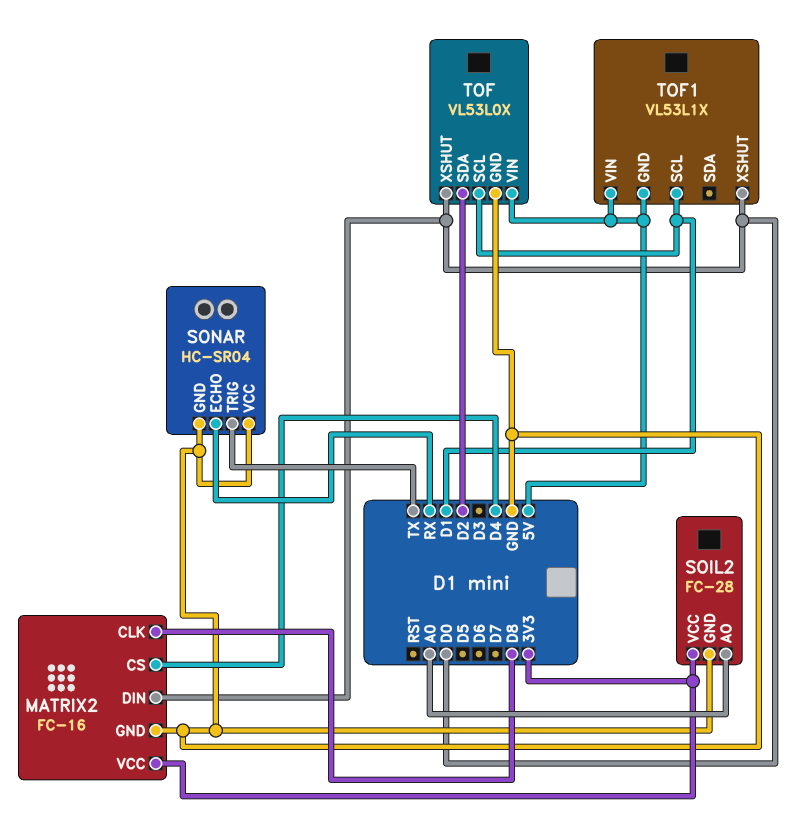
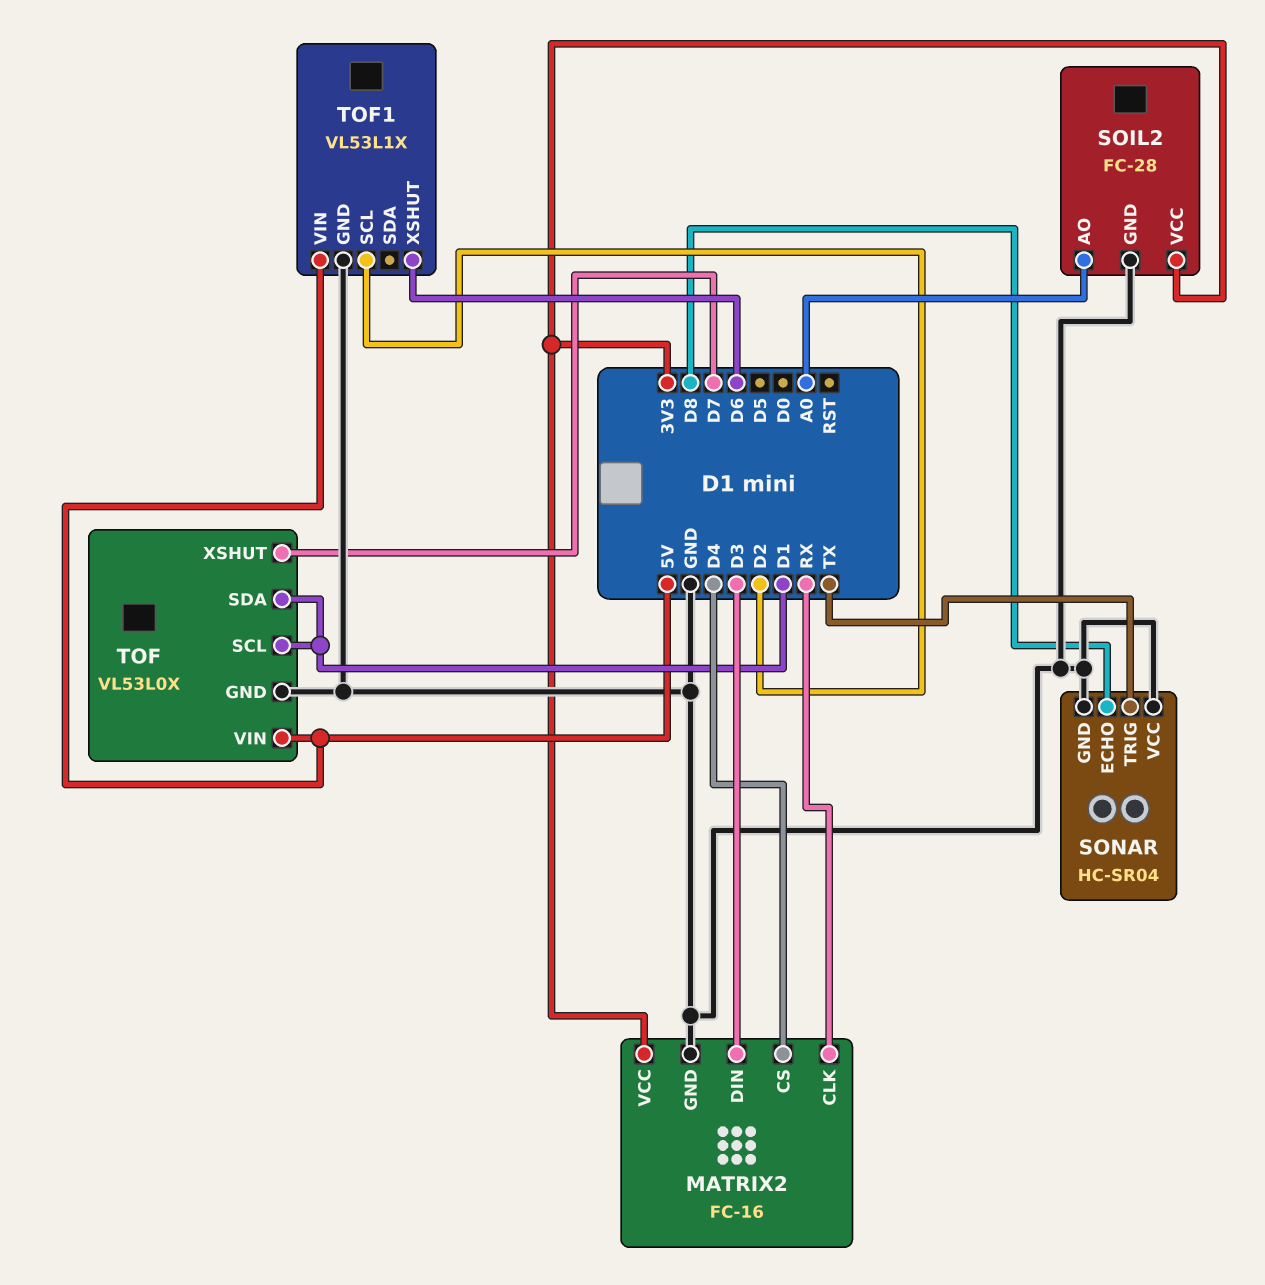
MATRIX2 pin CLK: D8 -> RX
MATRIX2 pin DIN: D0 -> D3
SONAR pin ECHO: RX -> D8
TOF pin SDA: D2 -> D1
TOF pin XSHUT: D0 -> D7
TOF1 pin GND: 5V -> GND
TOF1 pin SCL: D1 -> D2
TOF1 pin XSHUT: D0 -> D6

